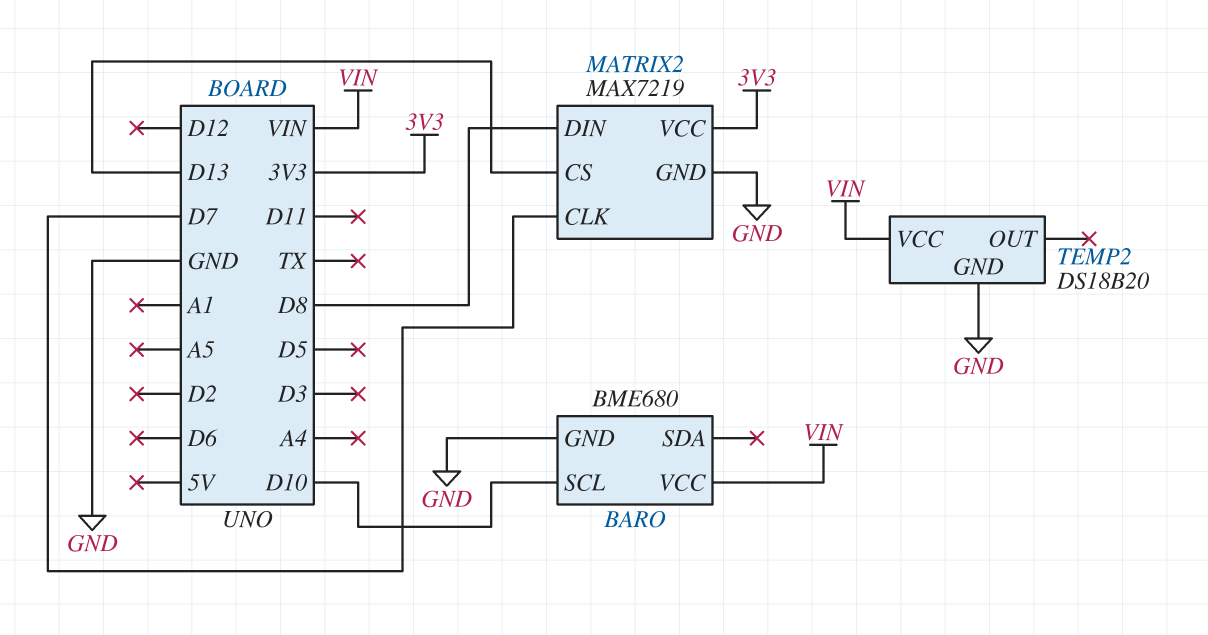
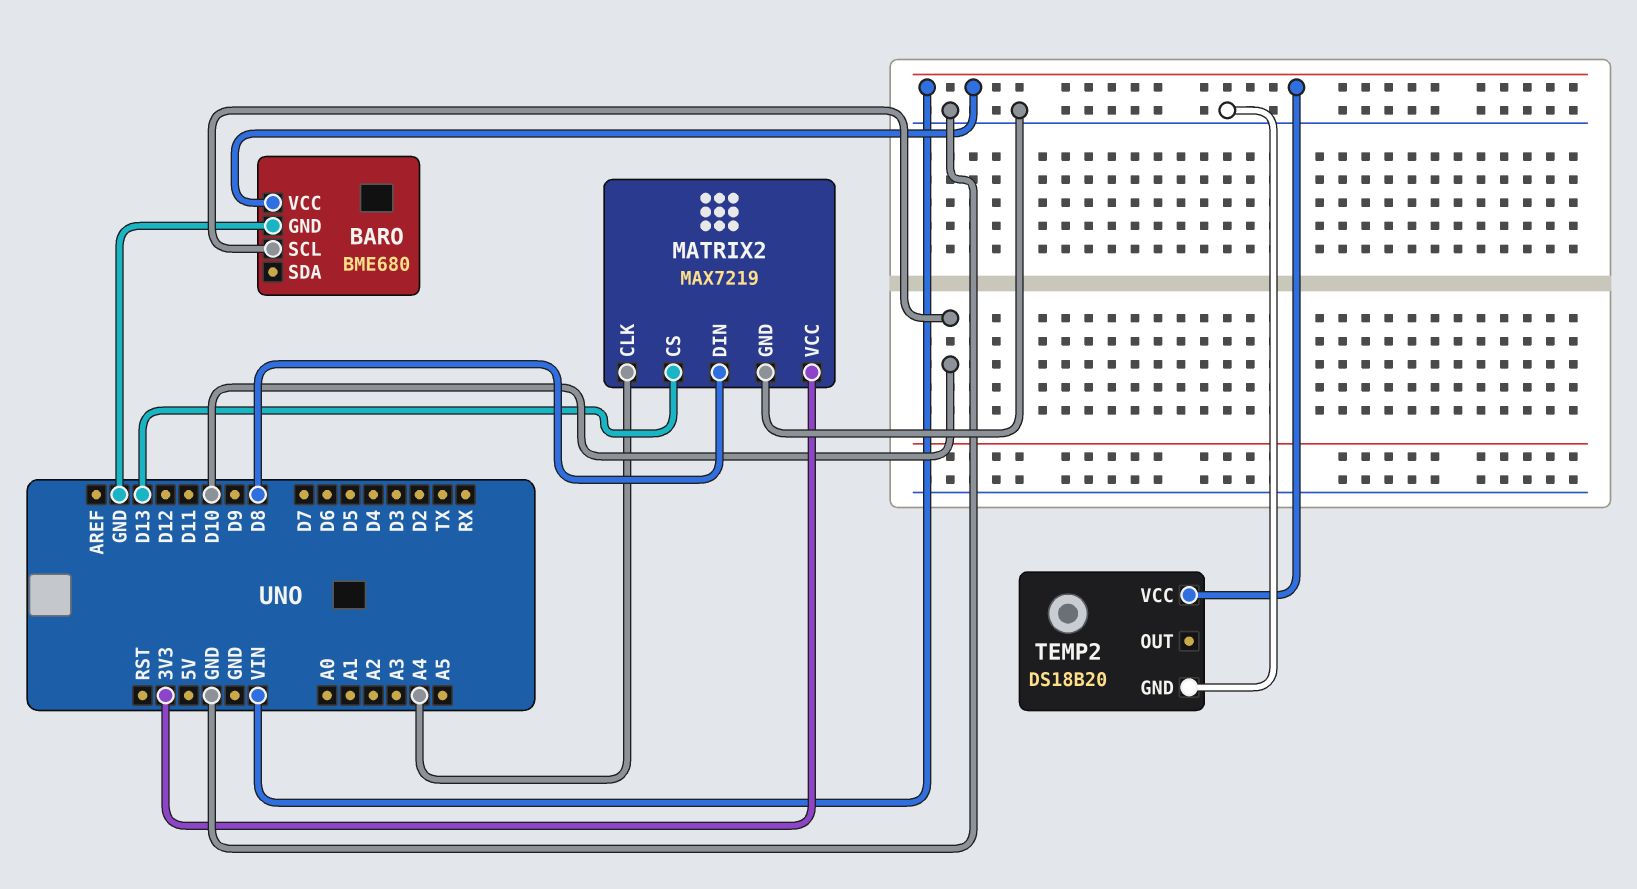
MATRIX2 pin CLK: D7 -> A4

